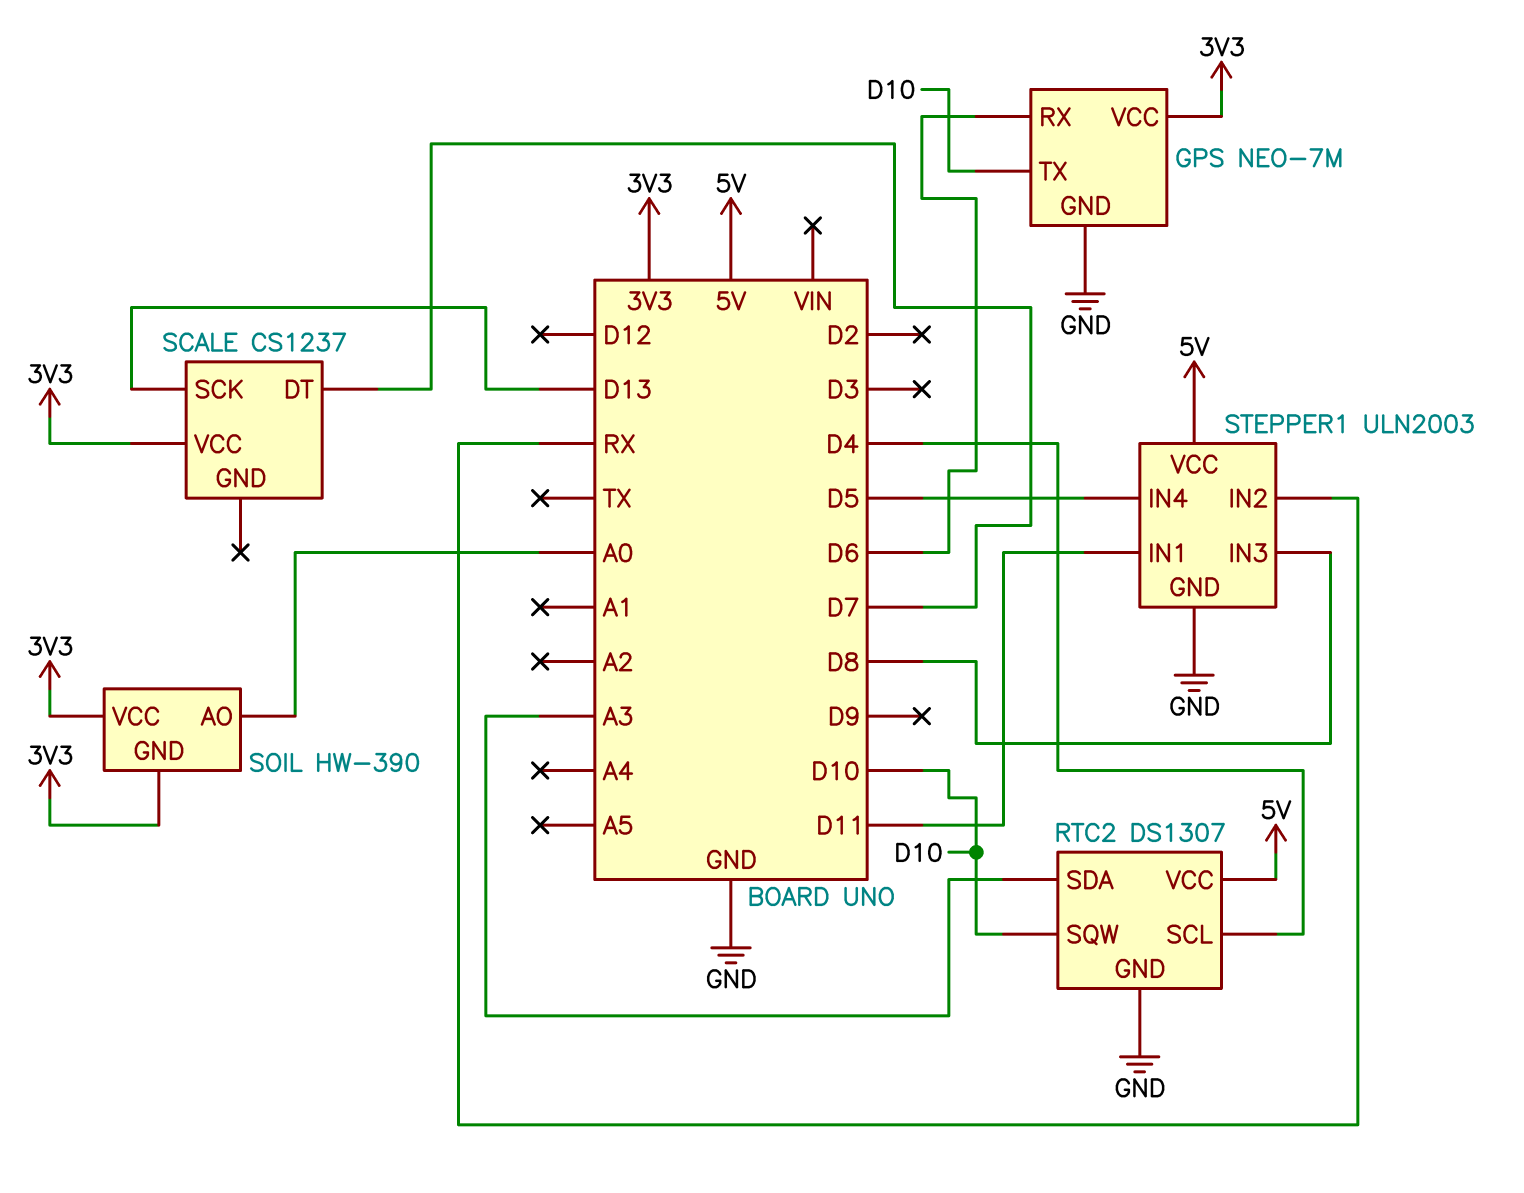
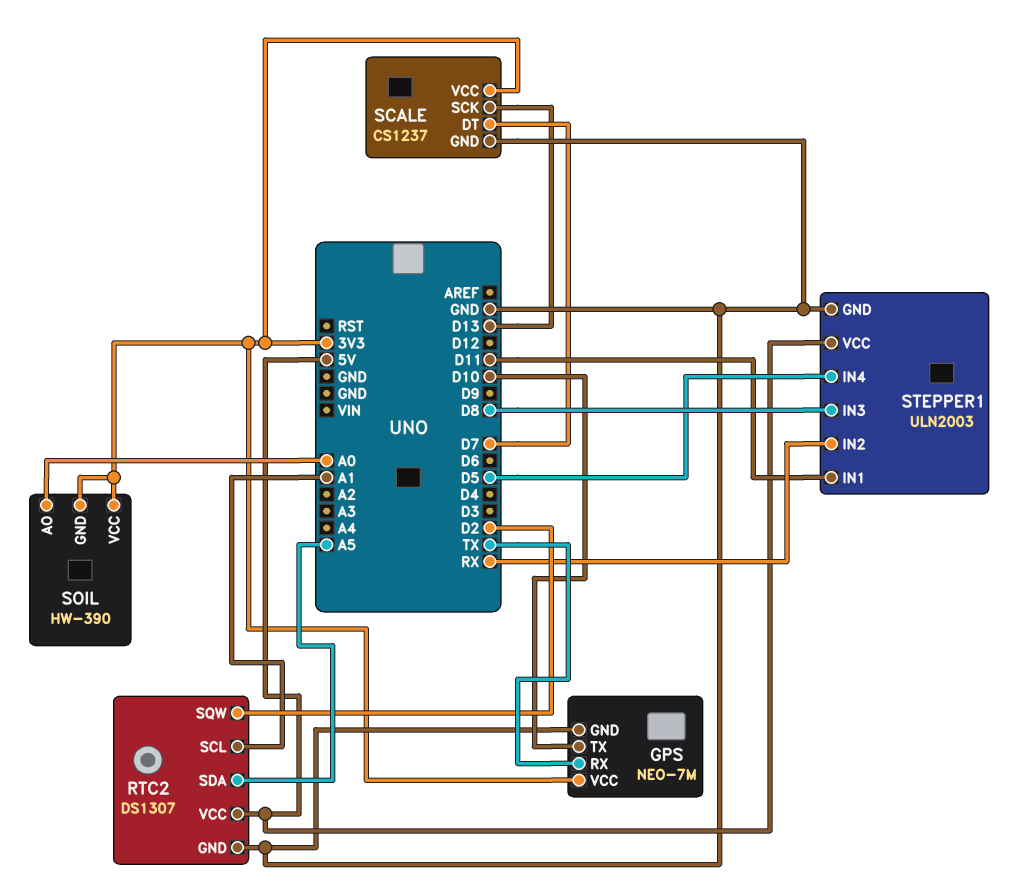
GPS pin RX: D6 -> TX
RTC2 pin SCL: D4 -> A1
RTC2 pin SDA: A3 -> A5
RTC2 pin SQW: D10 -> D2
SCALE pin GND: none -> GND

